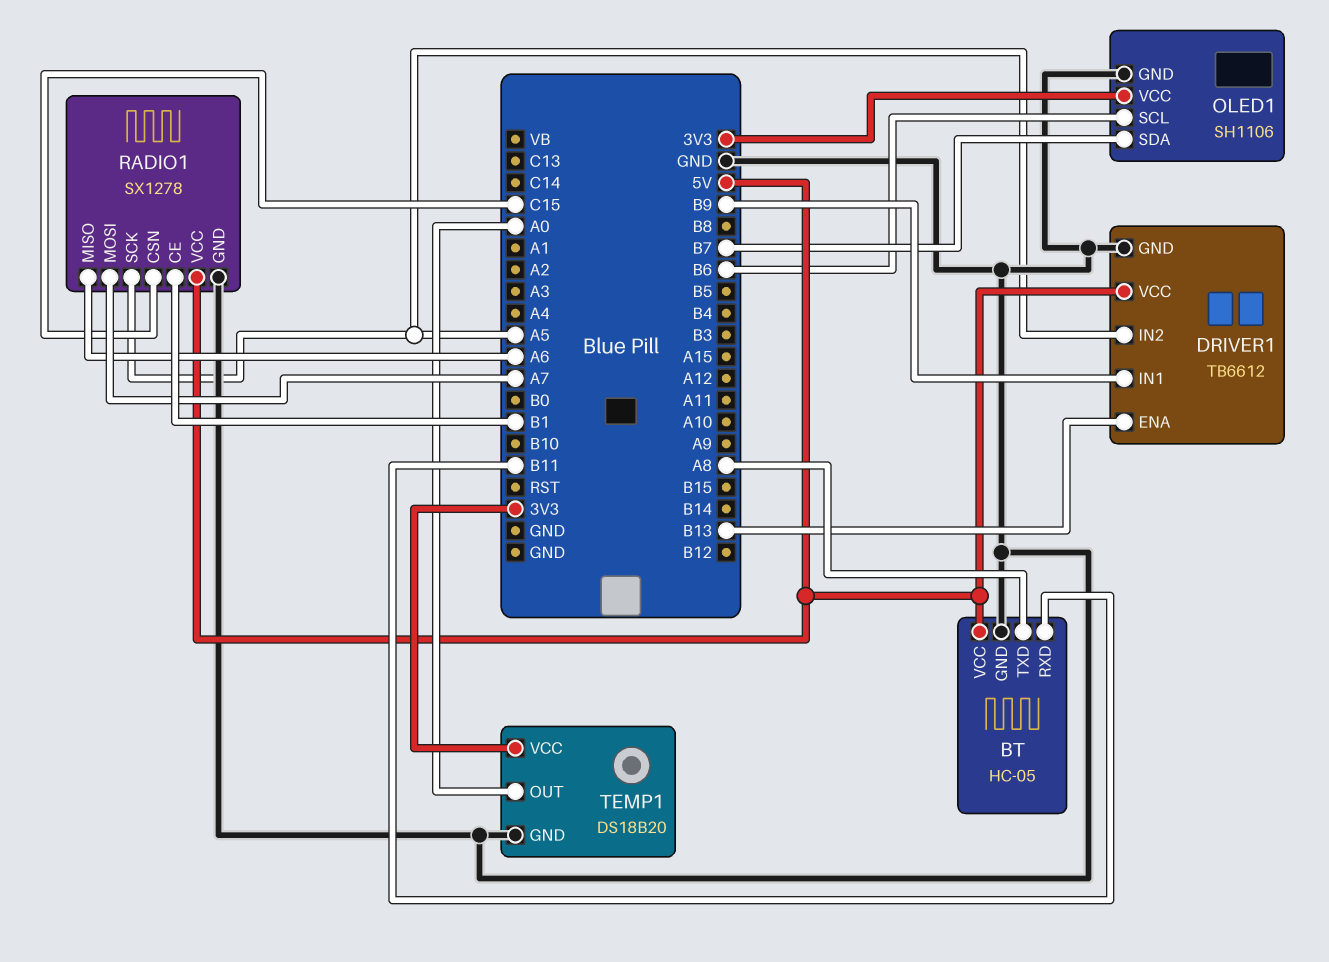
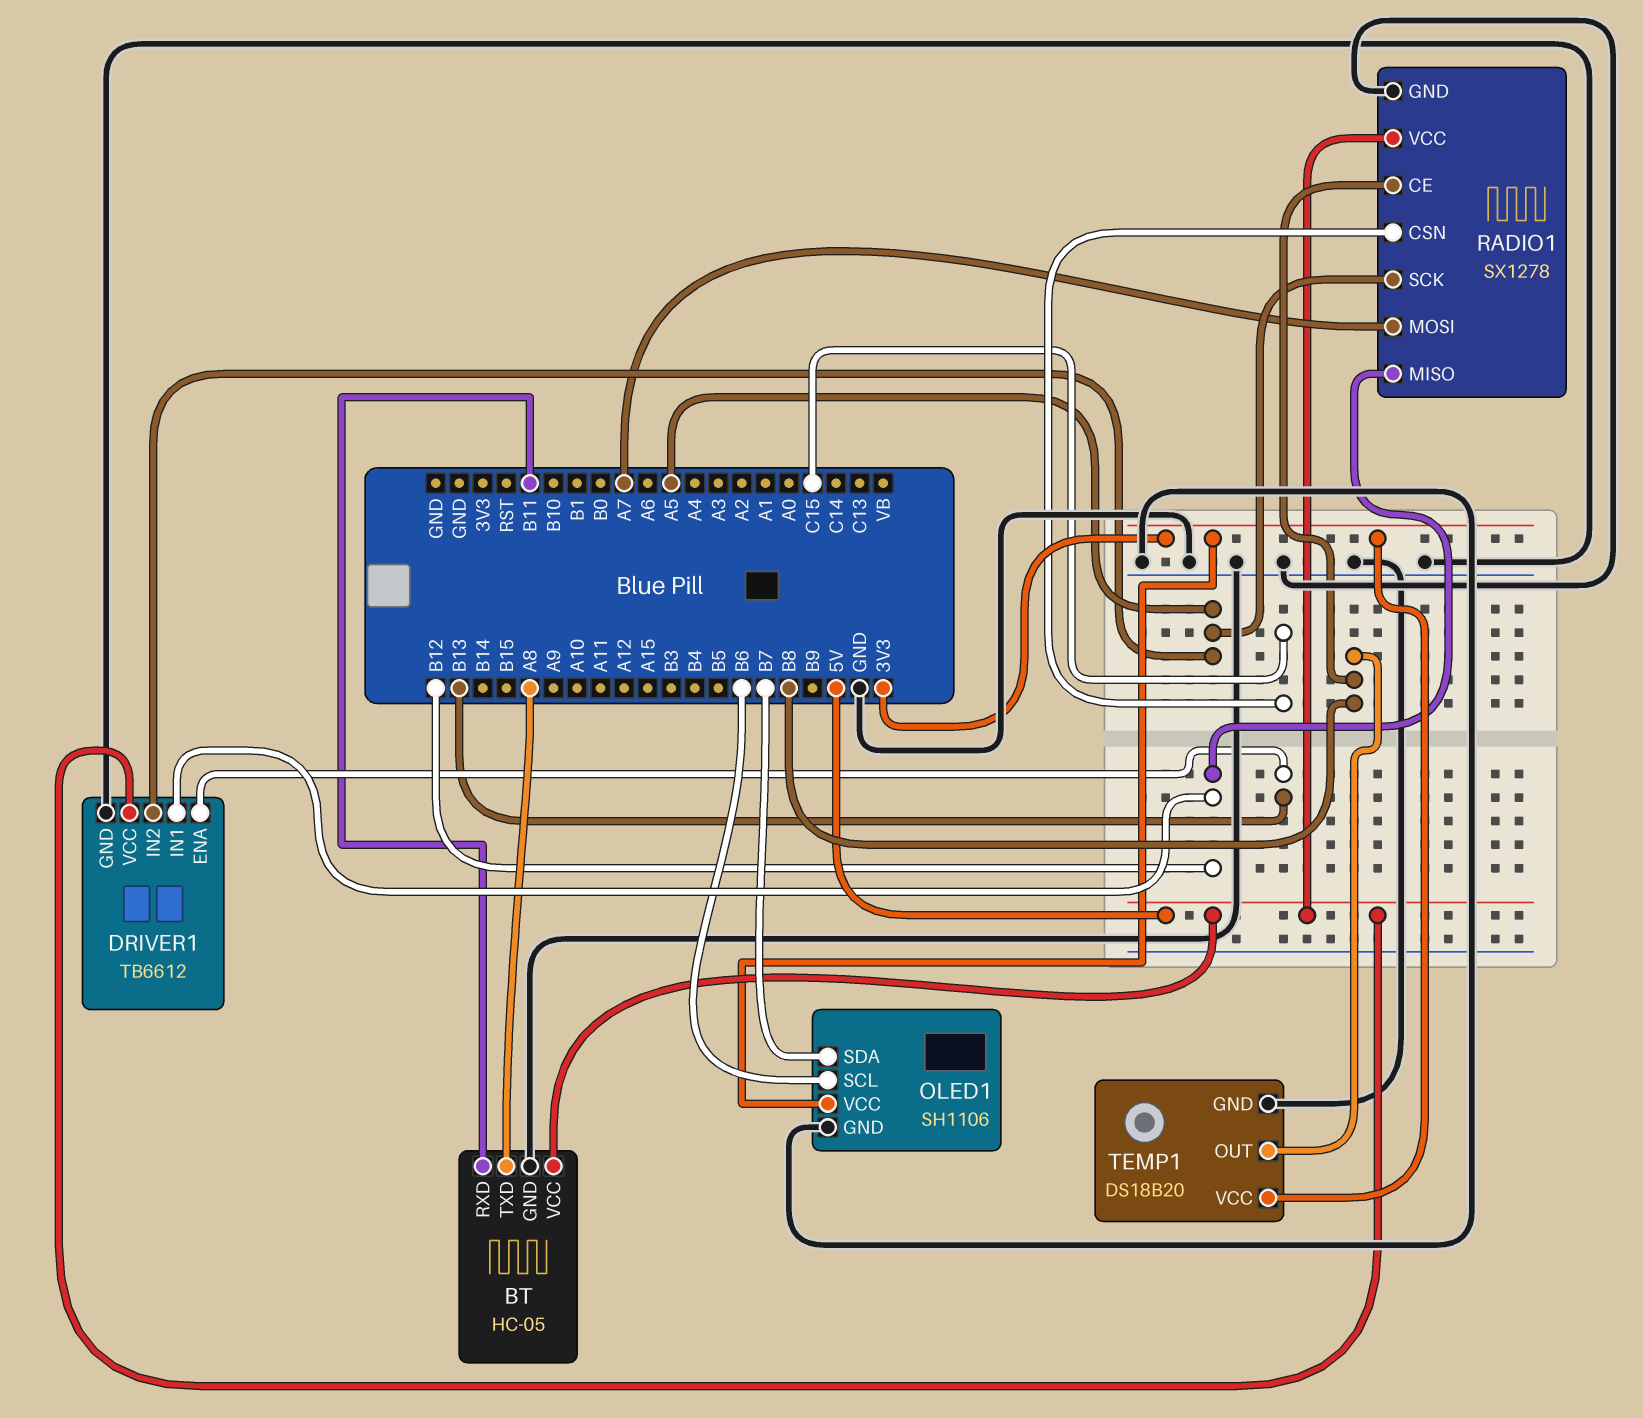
DRIVER1 pin IN1: B9 -> B12
RADIO1 pin CE: B1 -> B8
RADIO1 pin MISO: A6 -> B12
TEMP1 pin OUT: A0 -> B8

